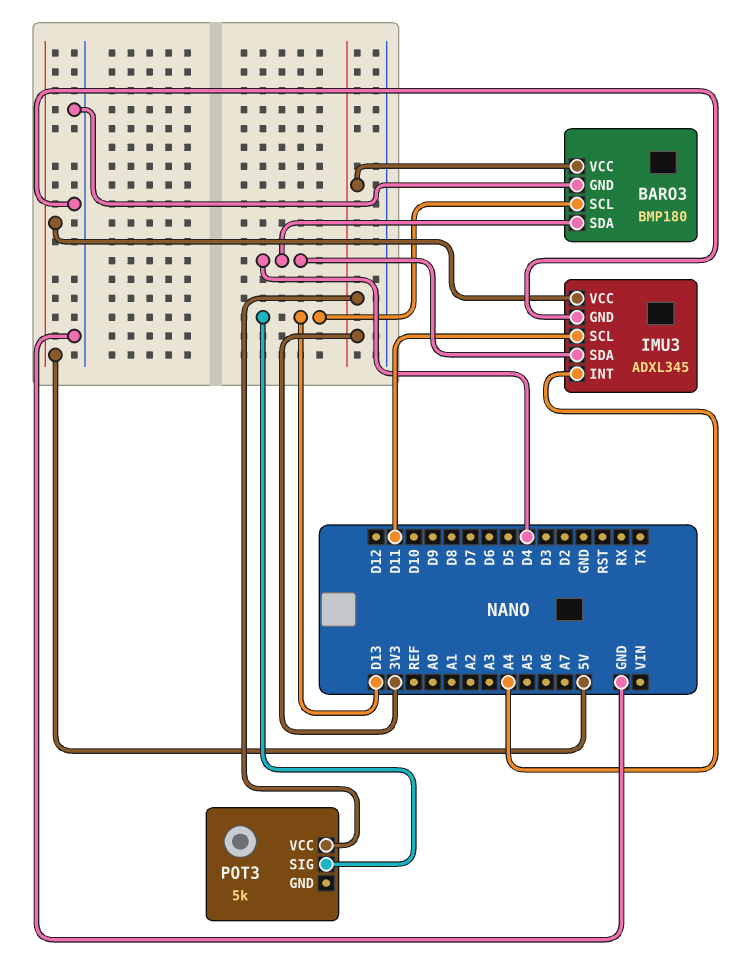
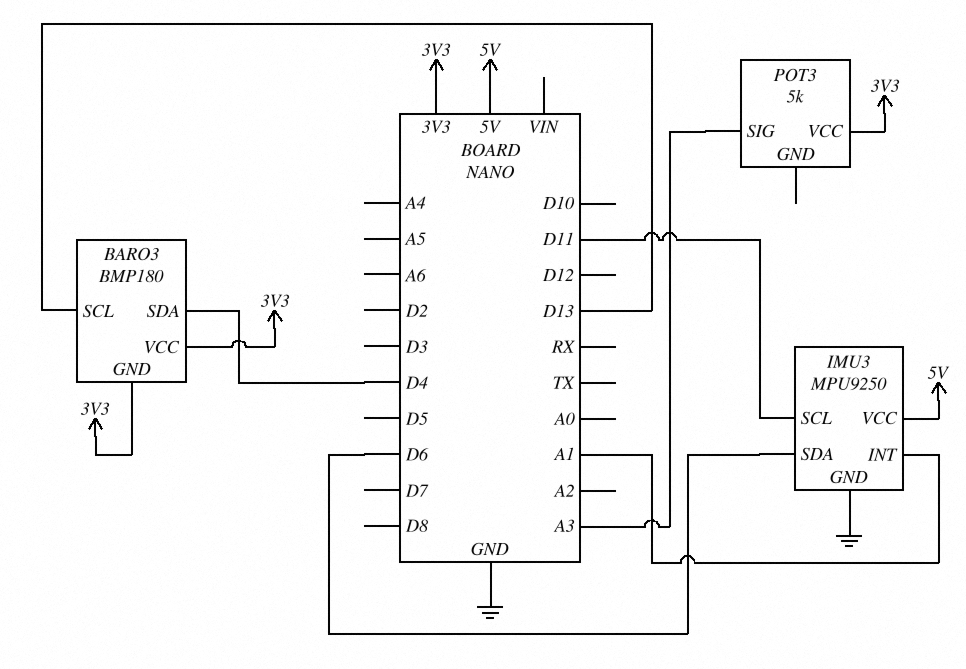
BARO3 pin GND: GND -> 3V3
IMU3: ADXL345 -> MPU9250
IMU3 pin INT: A4 -> A1
IMU3 pin SDA: D4 -> D6
POT3 pin SIG: D13 -> A3

